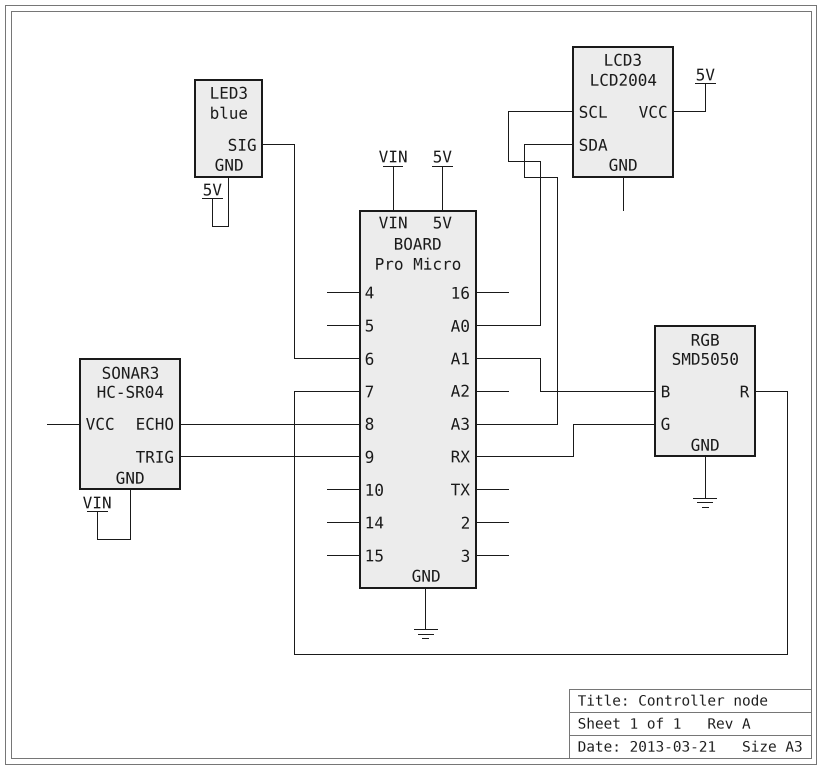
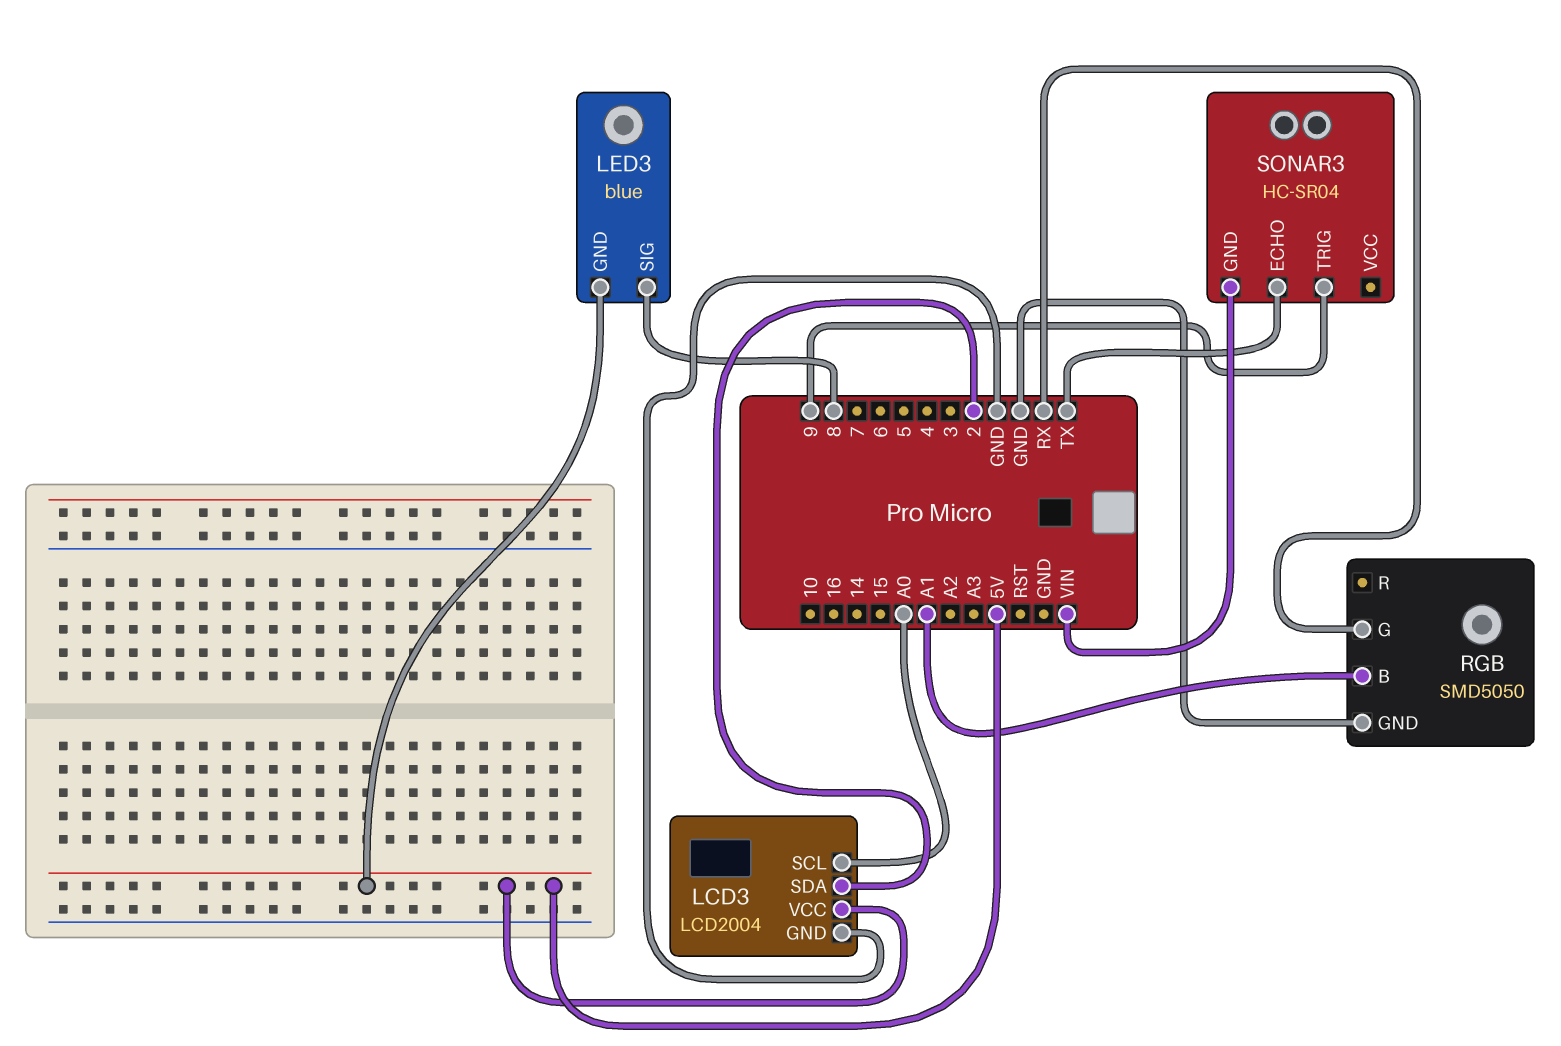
LCD3 pin GND: none -> GND
LCD3 pin SDA: A3 -> 2
LED3 pin SIG: 6 -> 8
RGB pin R: 7 -> none
SONAR3 pin ECHO: 8 -> TX

